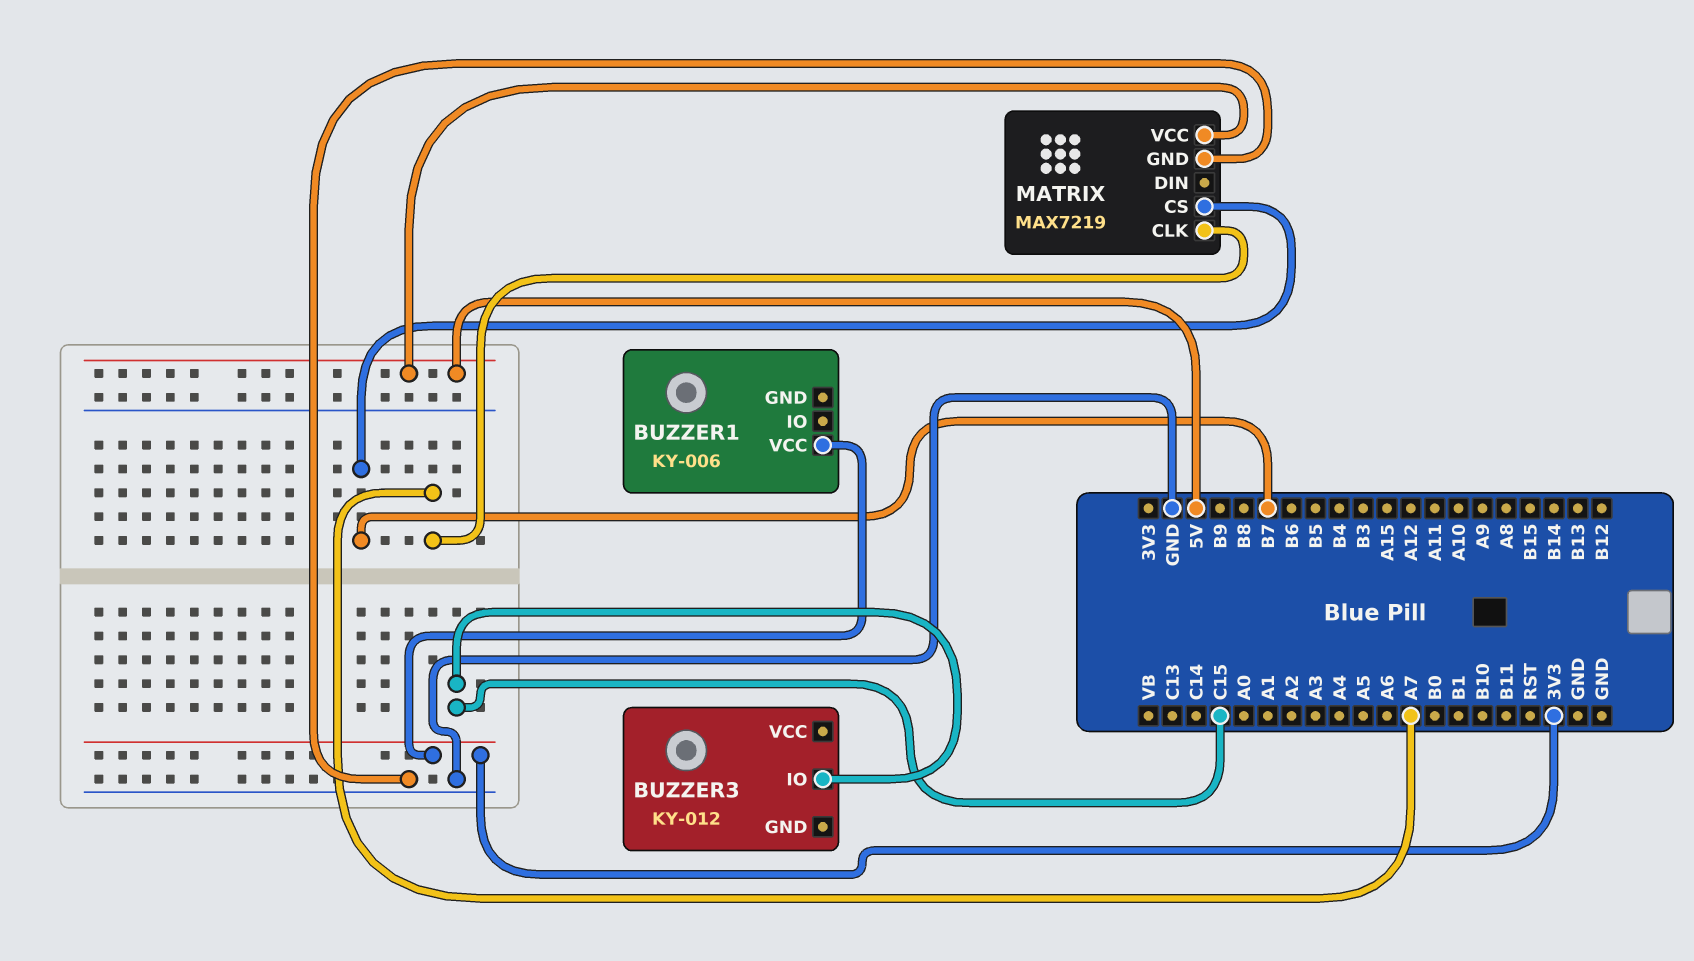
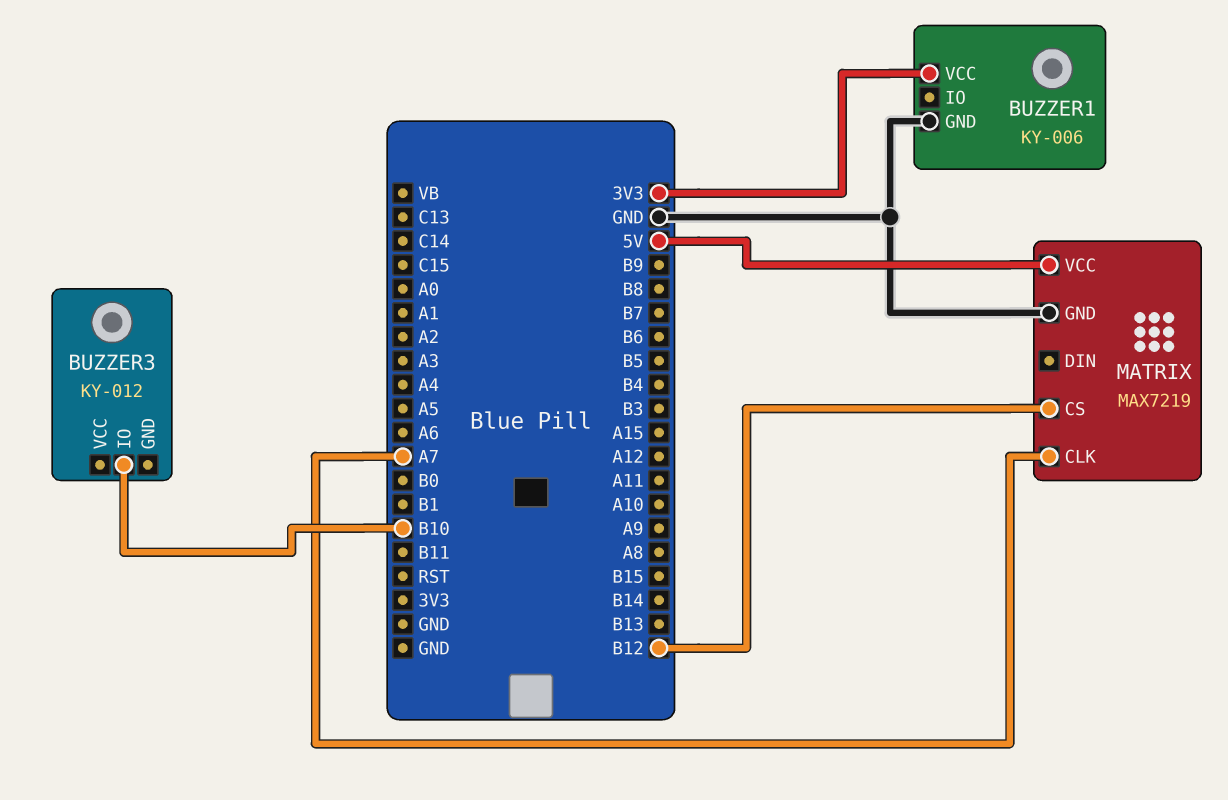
BUZZER1 pin GND: none -> GND
BUZZER3 pin IO: C15 -> B10
MATRIX pin CS: B7 -> B12

